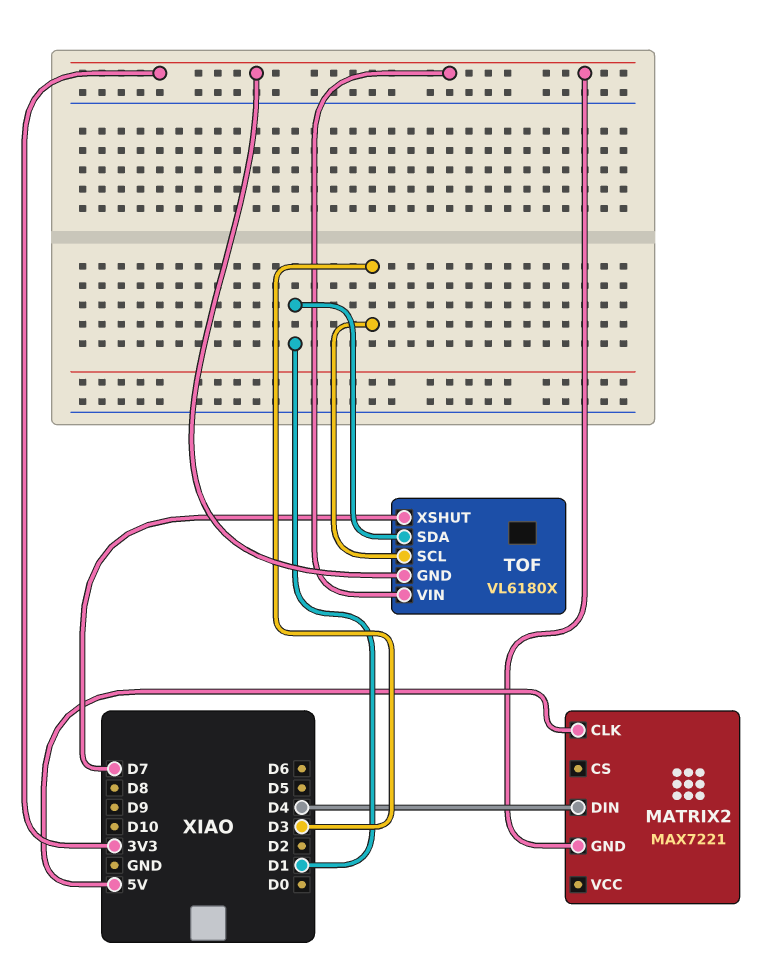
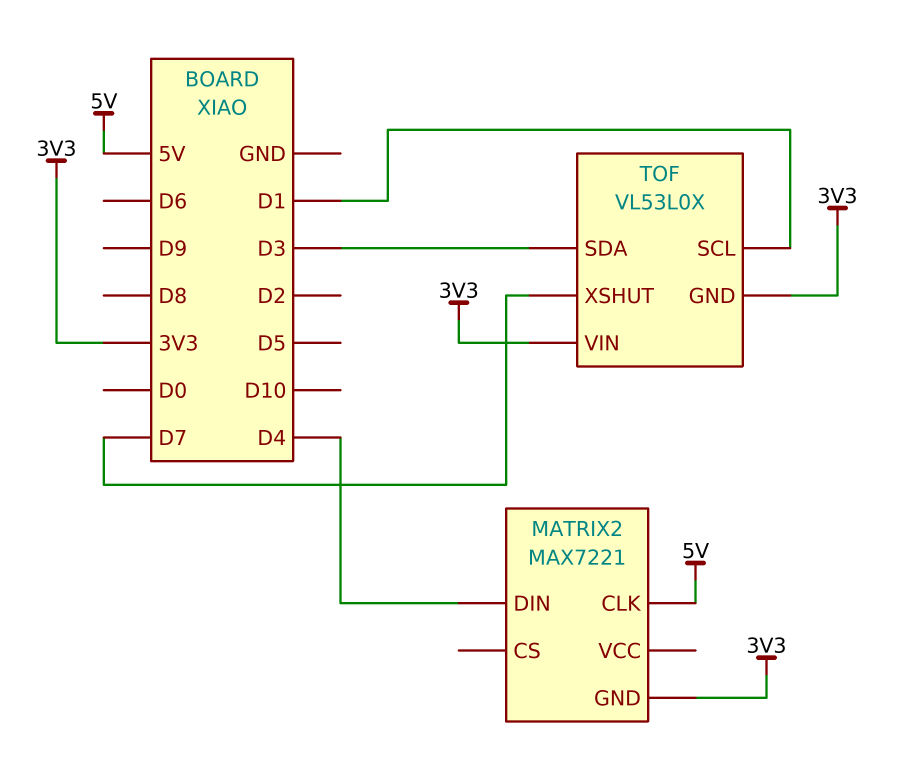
TOF: VL6180X -> VL53L0X
TOF pin SCL: D3 -> D1
TOF pin SDA: D1 -> D3

